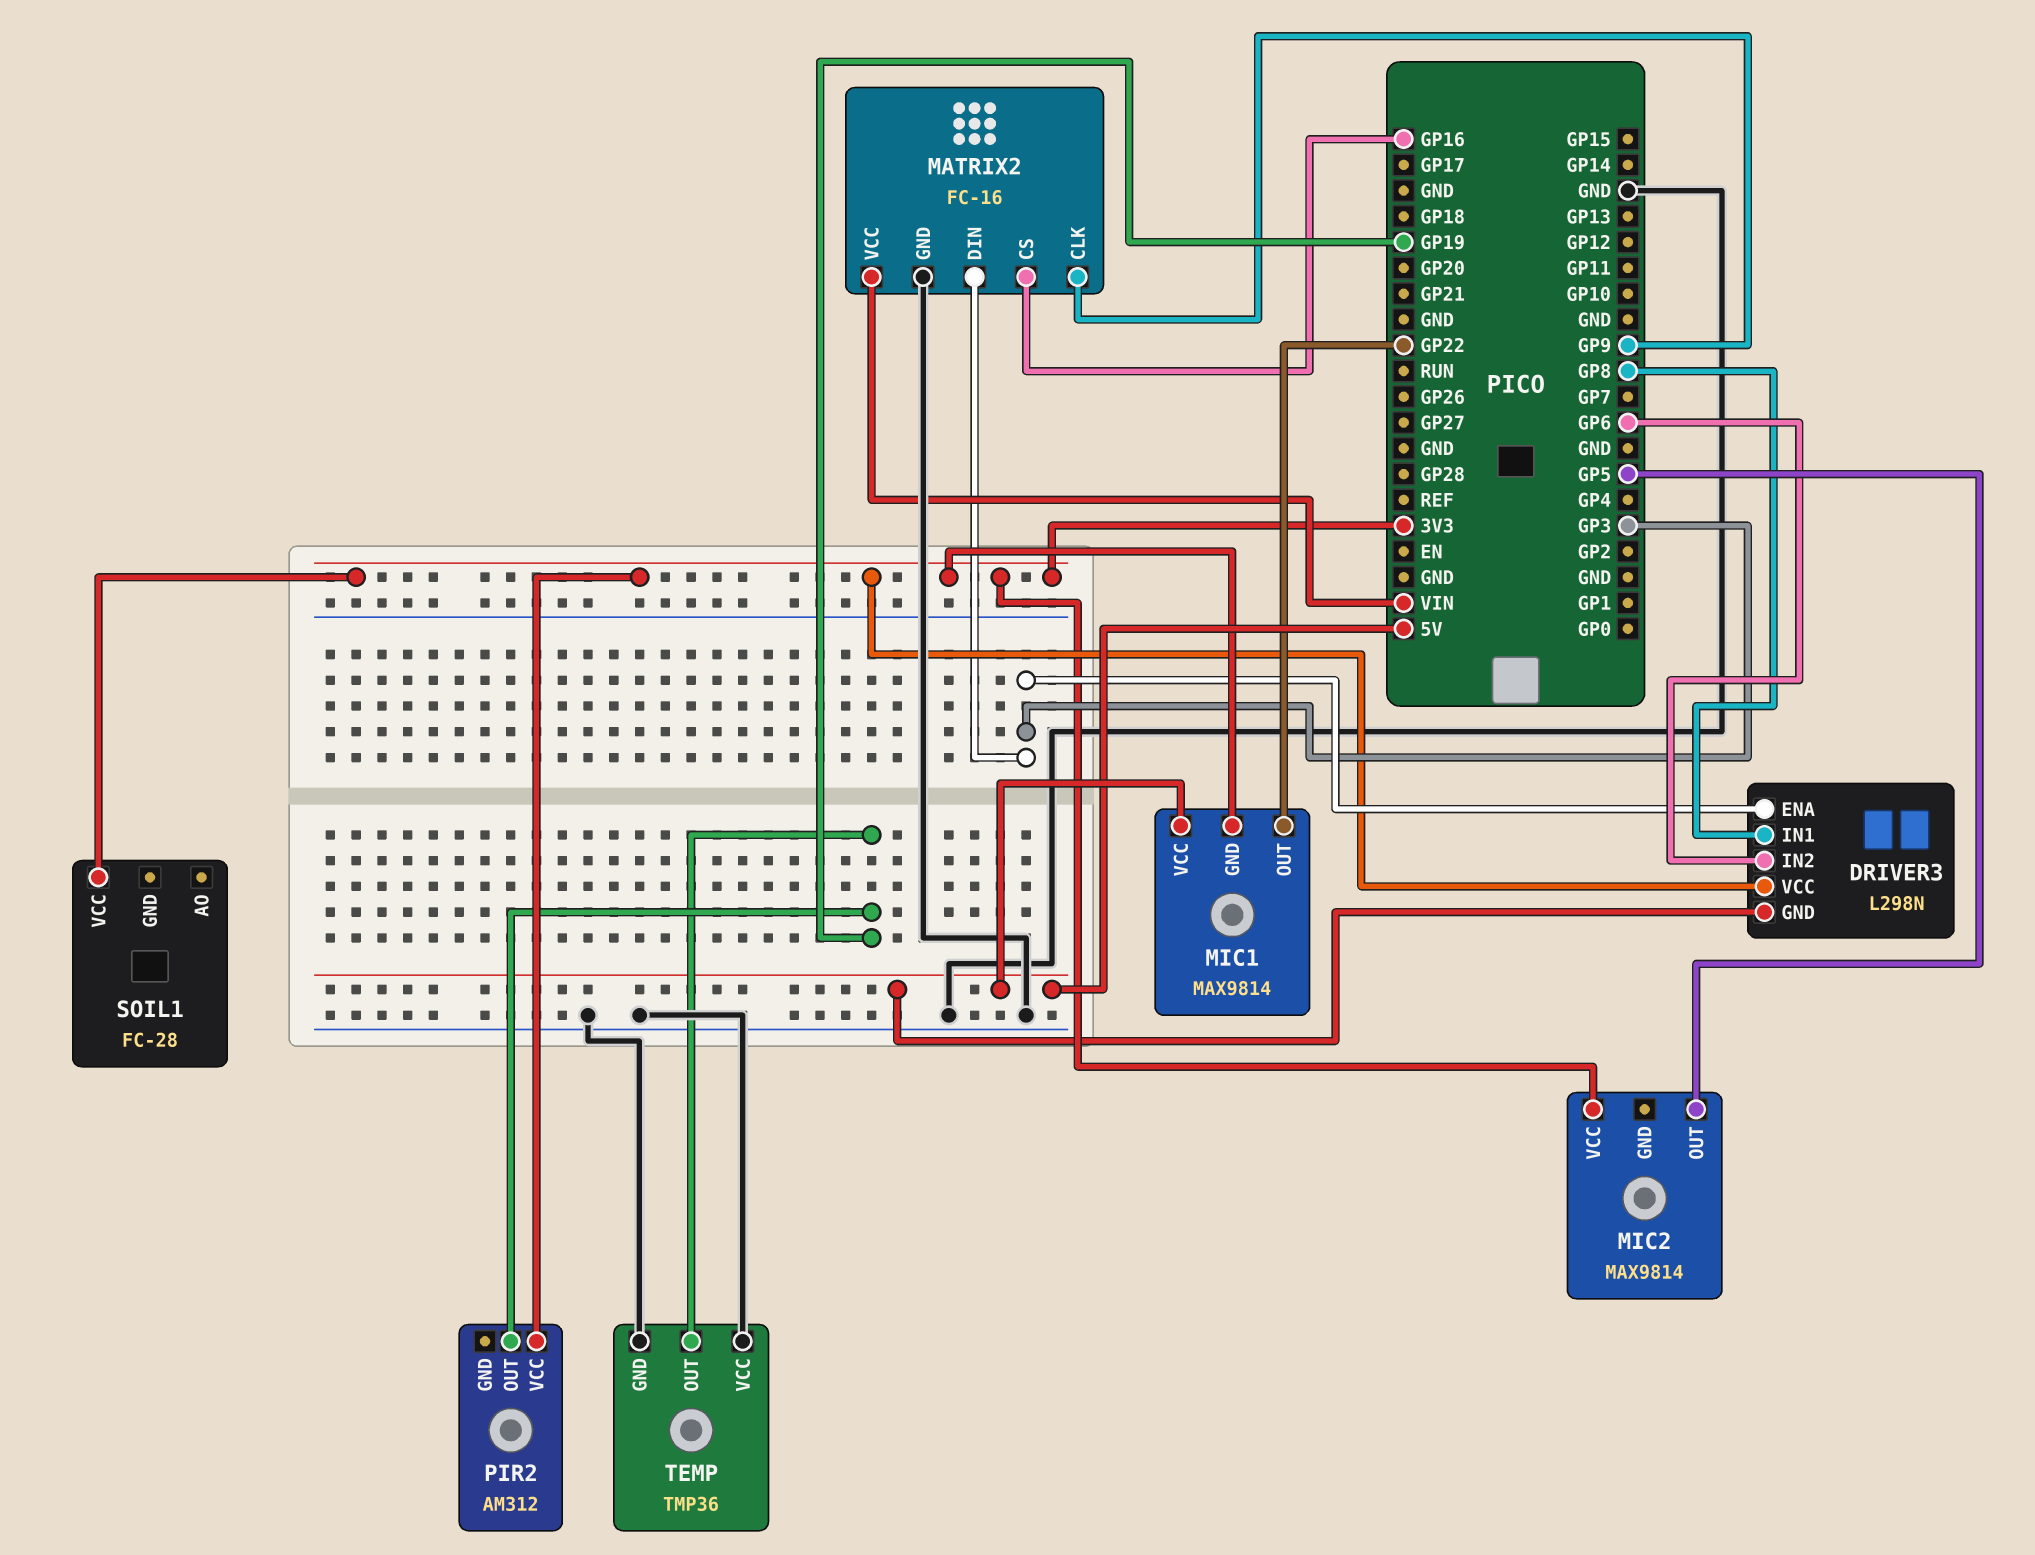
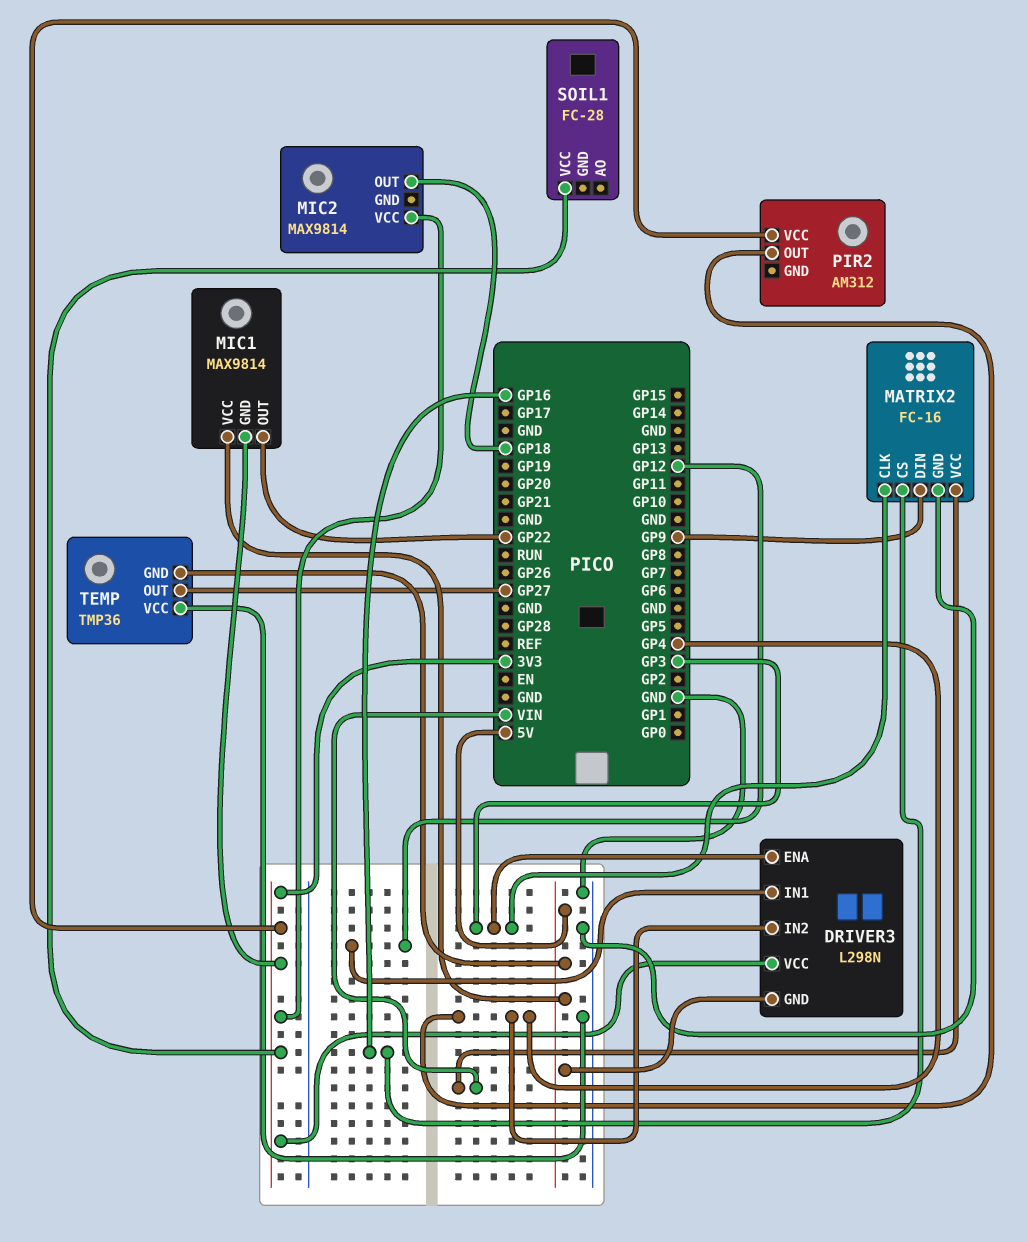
DRIVER3 pin IN1: GP8 -> GP12
DRIVER3 pin IN2: GP6 -> GP4
MATRIX2 pin CLK: GP9 -> GP3
MATRIX2 pin DIN: GP3 -> GP9
MIC2 pin OUT: GP5 -> GP18
PIR2 pin OUT: GP19 -> GP4
TEMP pin GND: GND -> 5V
TEMP pin OUT: GP19 -> GP27

